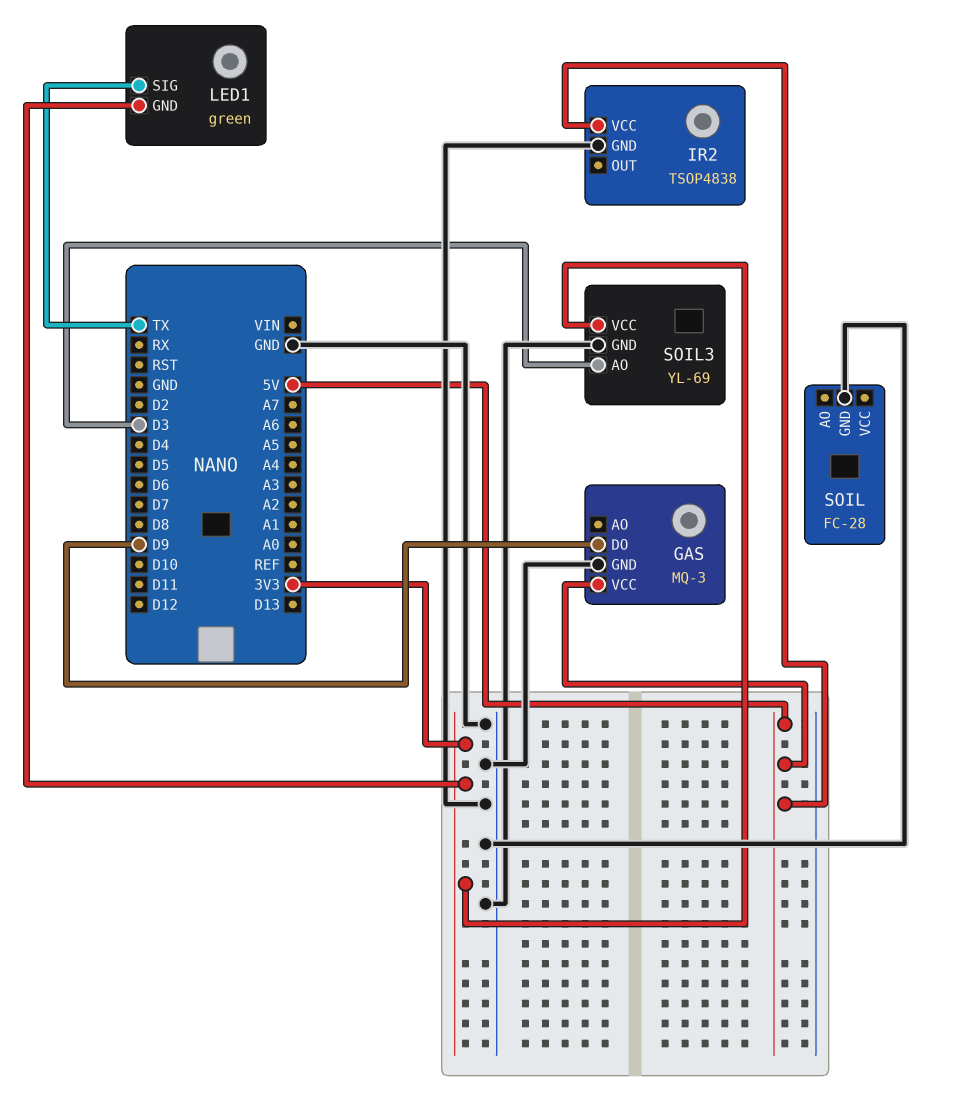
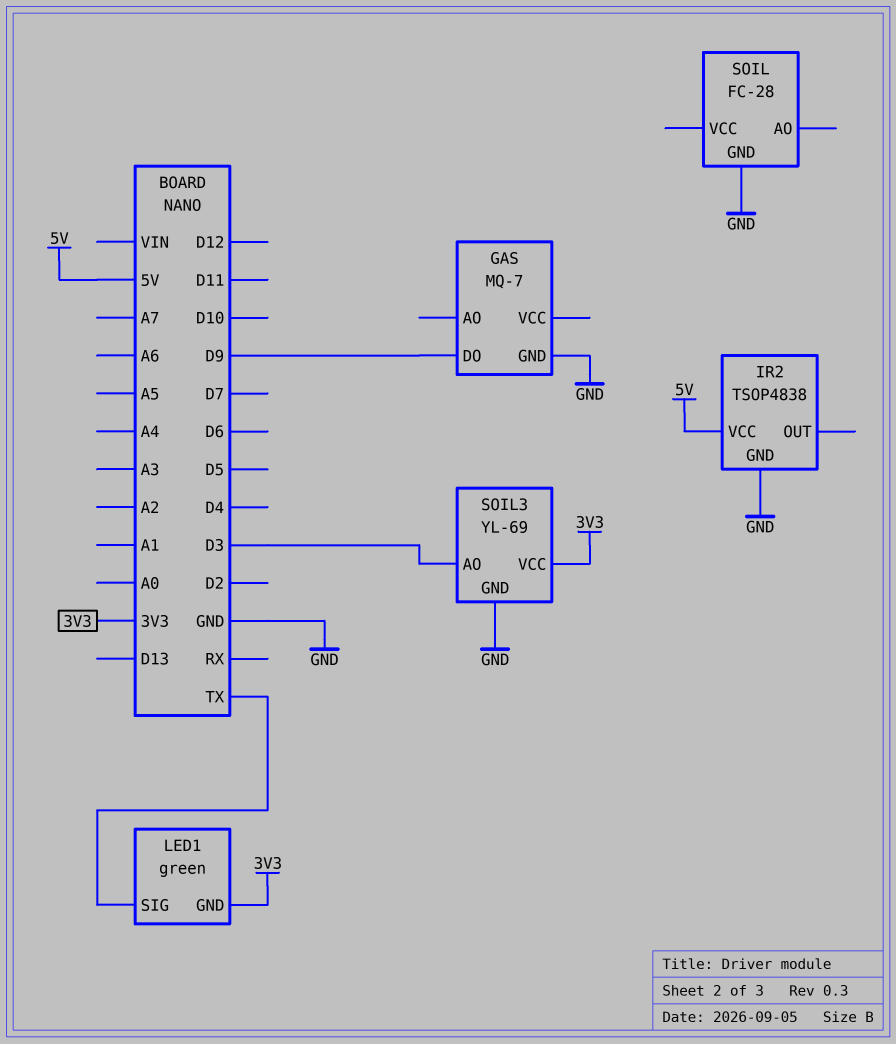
GAS: MQ-3 -> MQ-7
GAS pin VCC: 5V -> none

